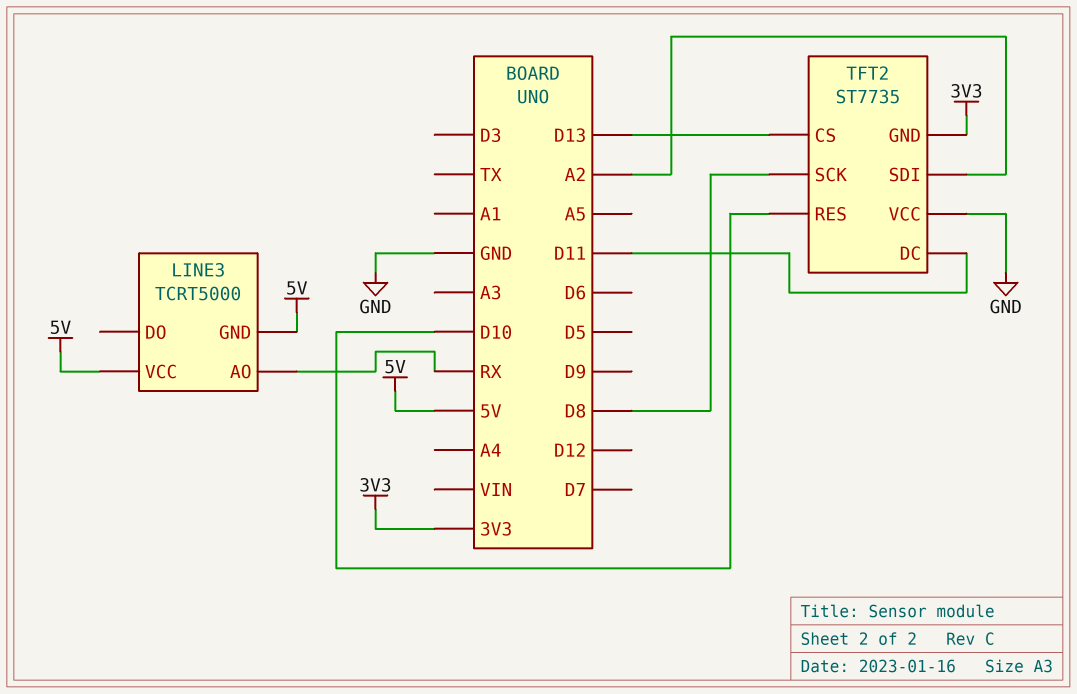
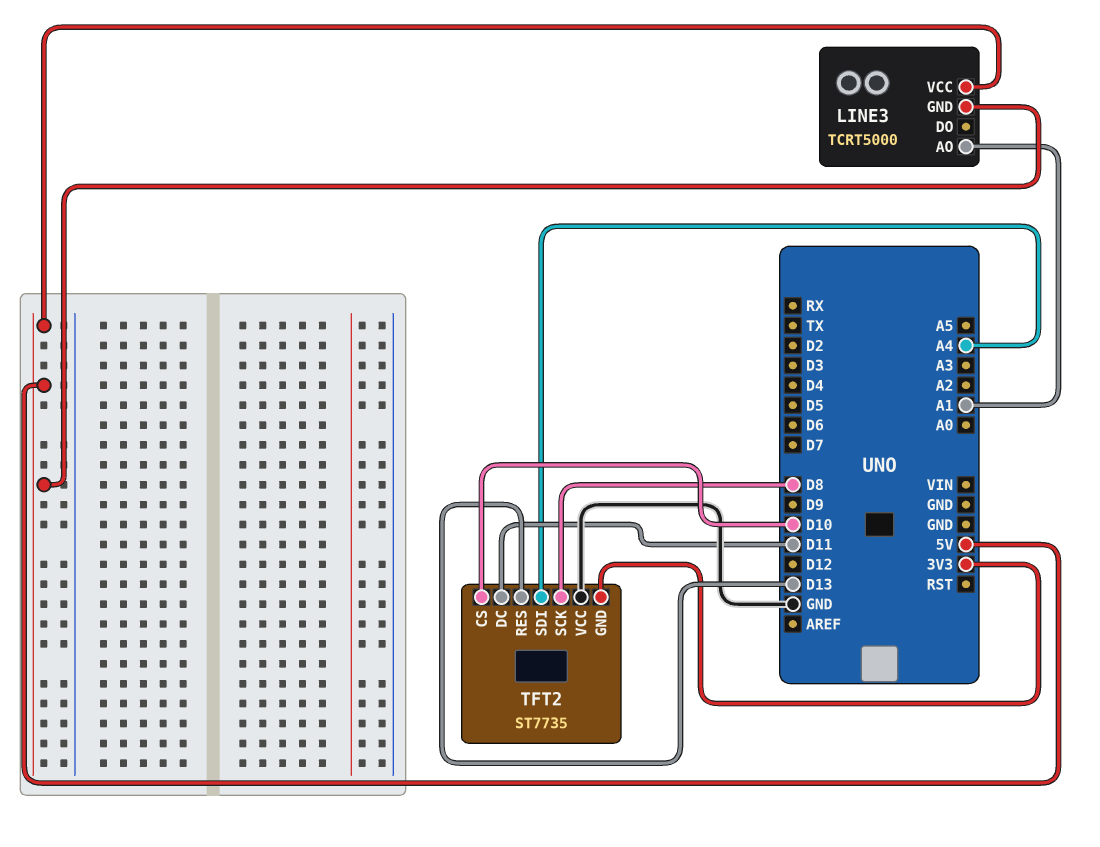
LINE3 pin AO: RX -> A1
TFT2 pin CS: D13 -> D10
TFT2 pin RES: D10 -> D13
TFT2 pin SDI: A2 -> A4

